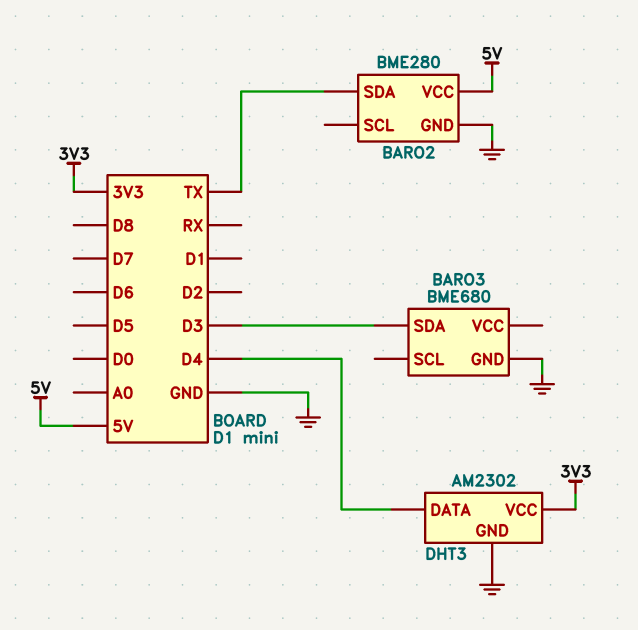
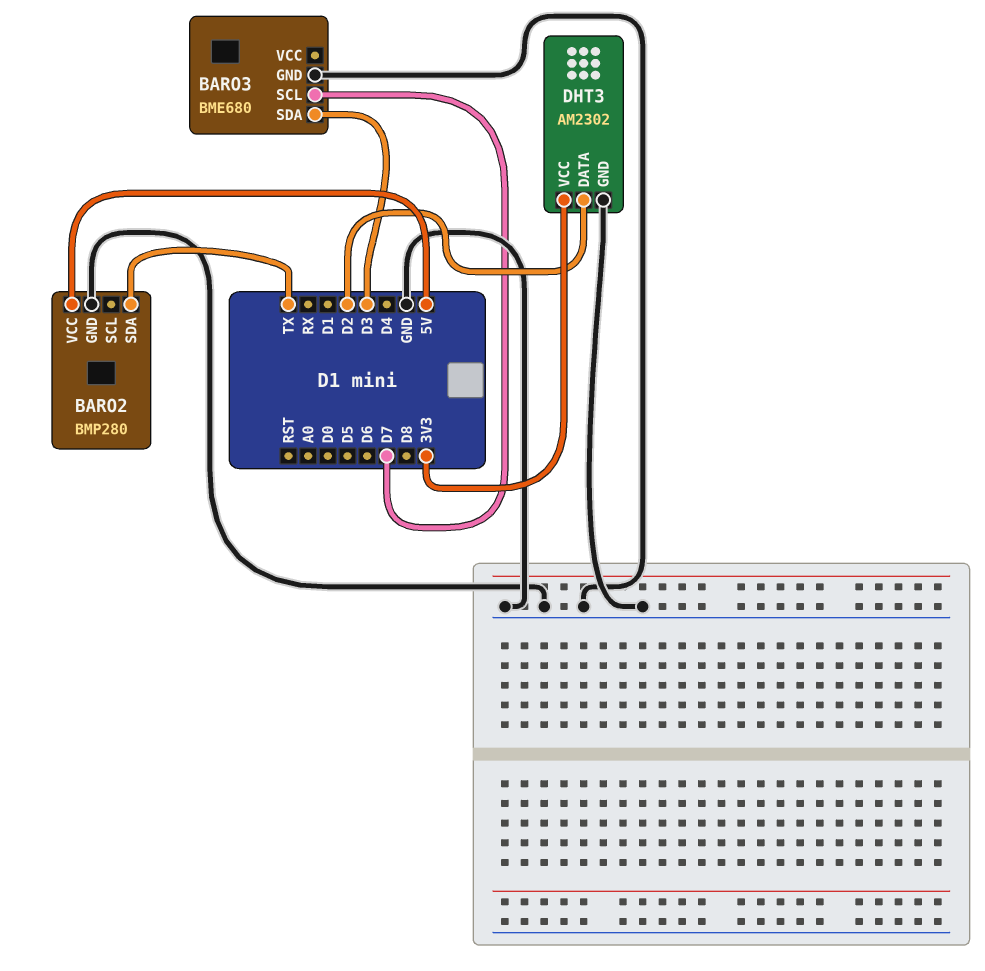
BARO2: BME280 -> BMP280
BARO3 pin SCL: none -> D7
DHT3 pin DATA: D4 -> D2

